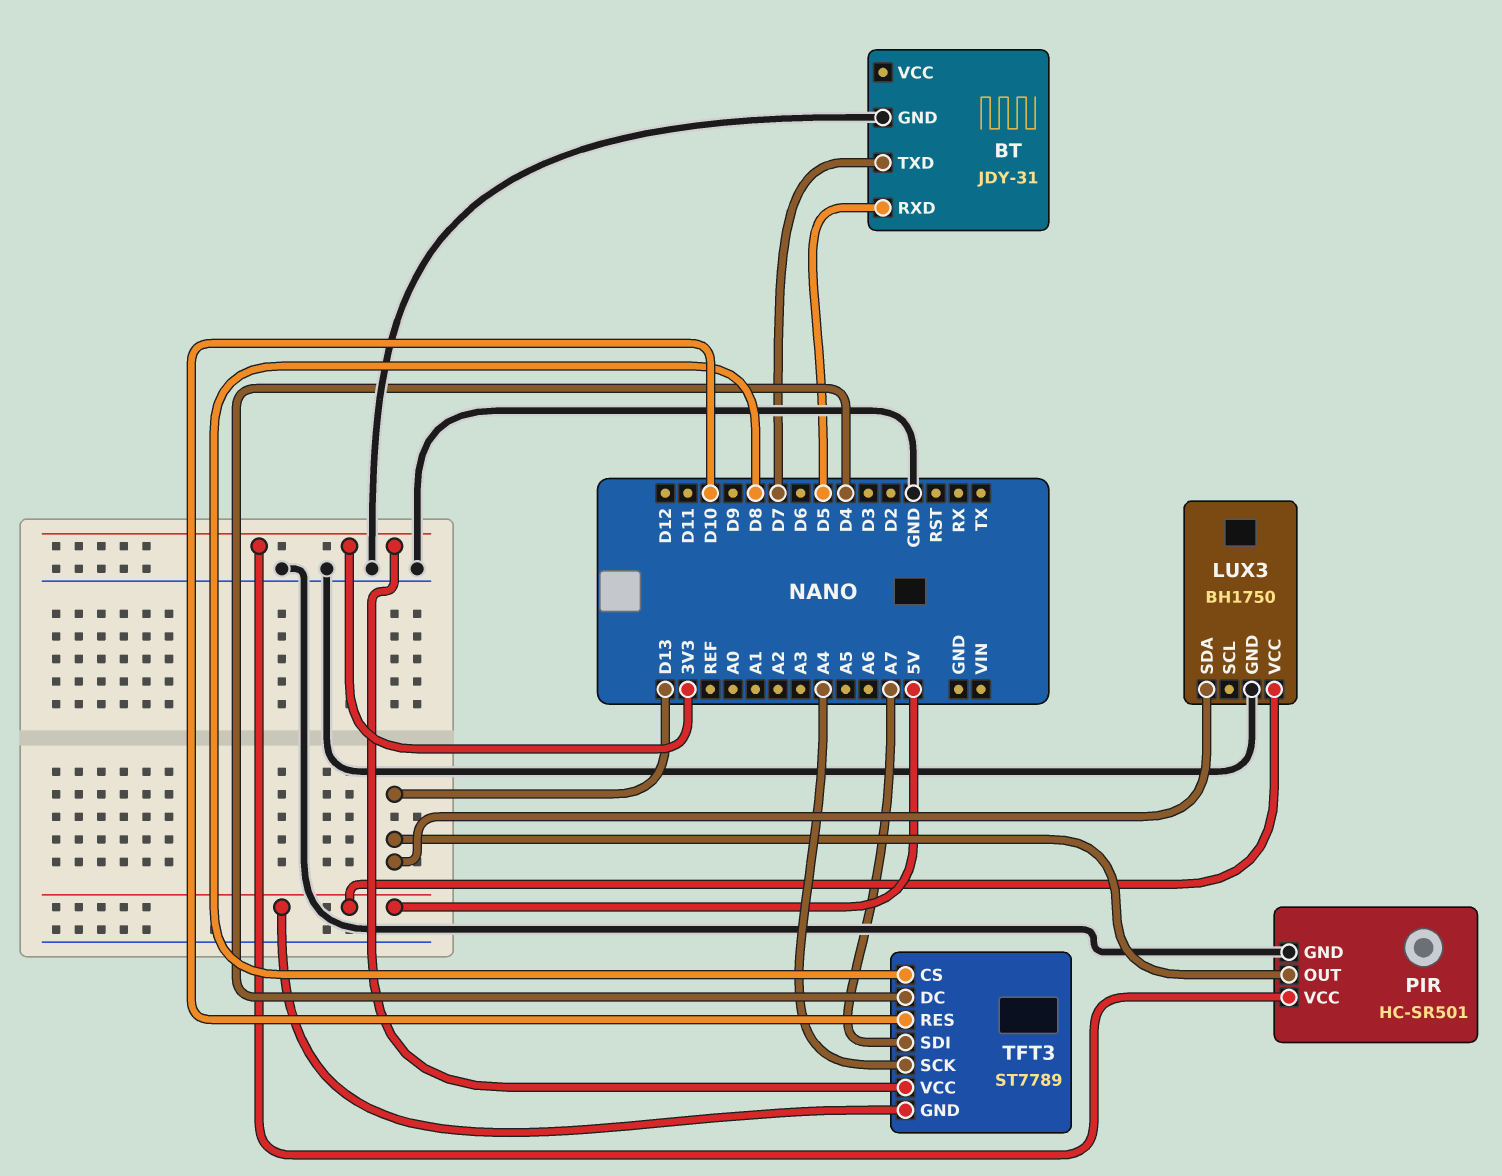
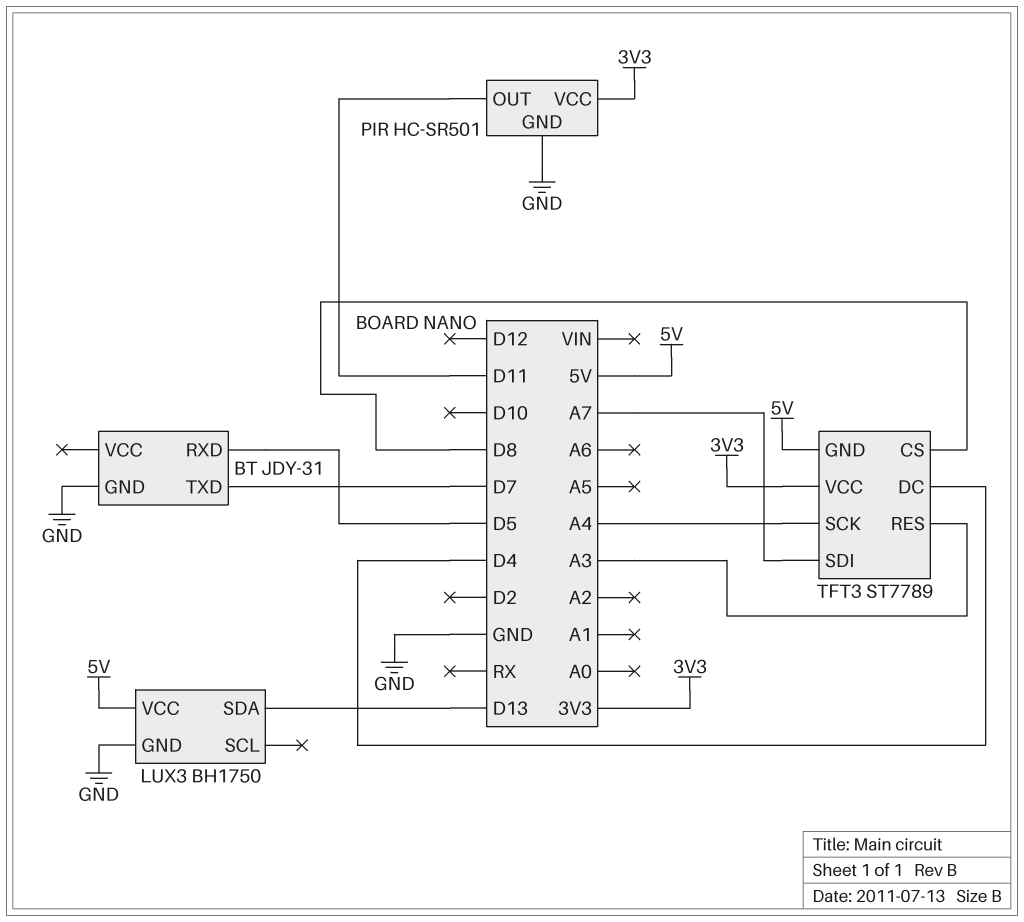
PIR pin OUT: D13 -> D11
TFT3 pin RES: D10 -> A3

